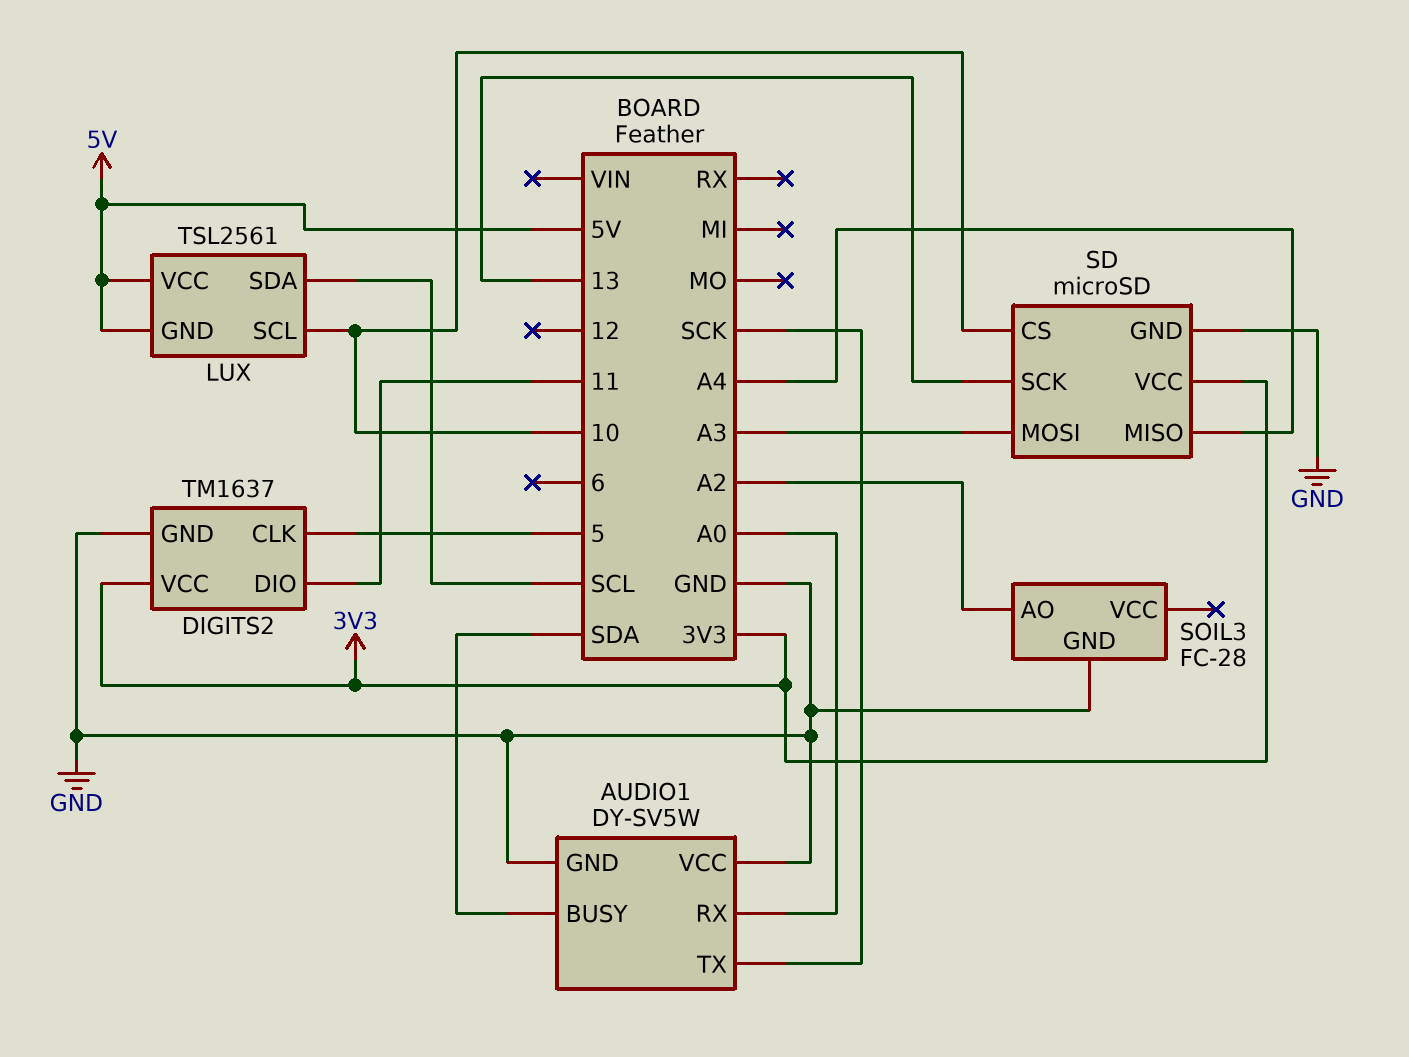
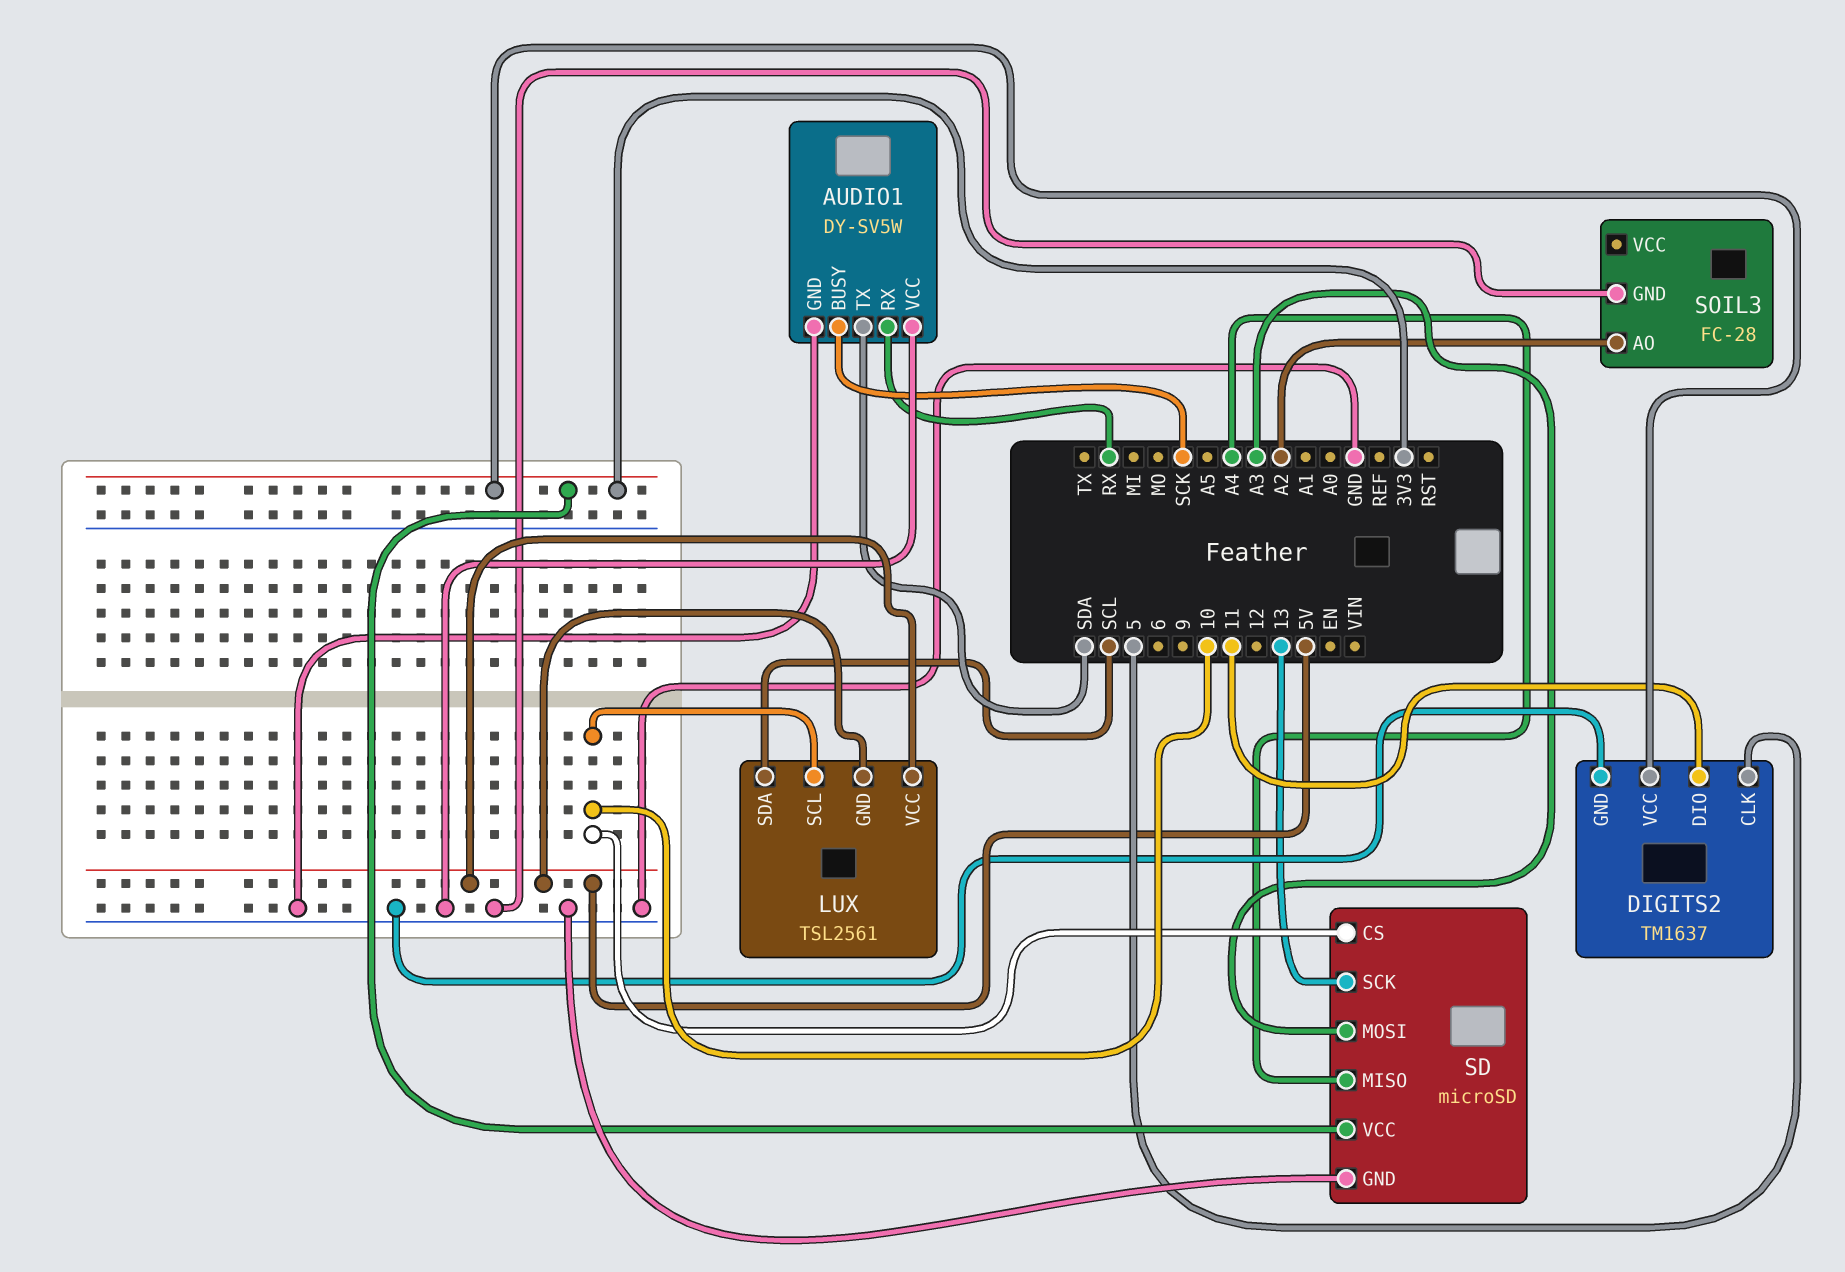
AUDIO1 pin BUSY: SDA -> SCK
AUDIO1 pin RX: A0 -> RX
AUDIO1 pin TX: SCK -> SDA

